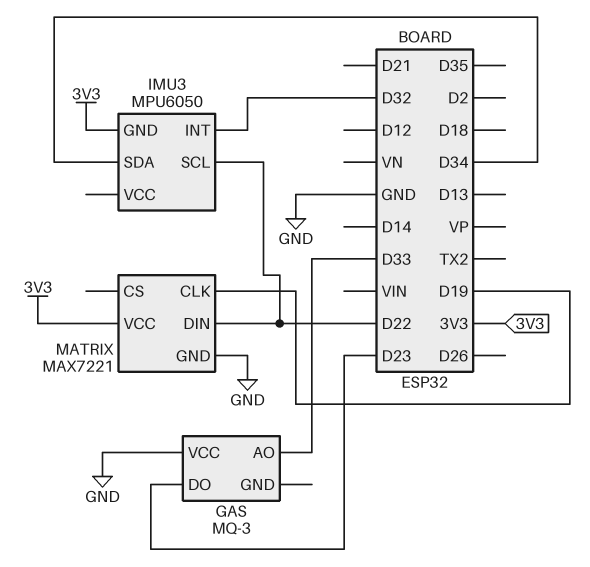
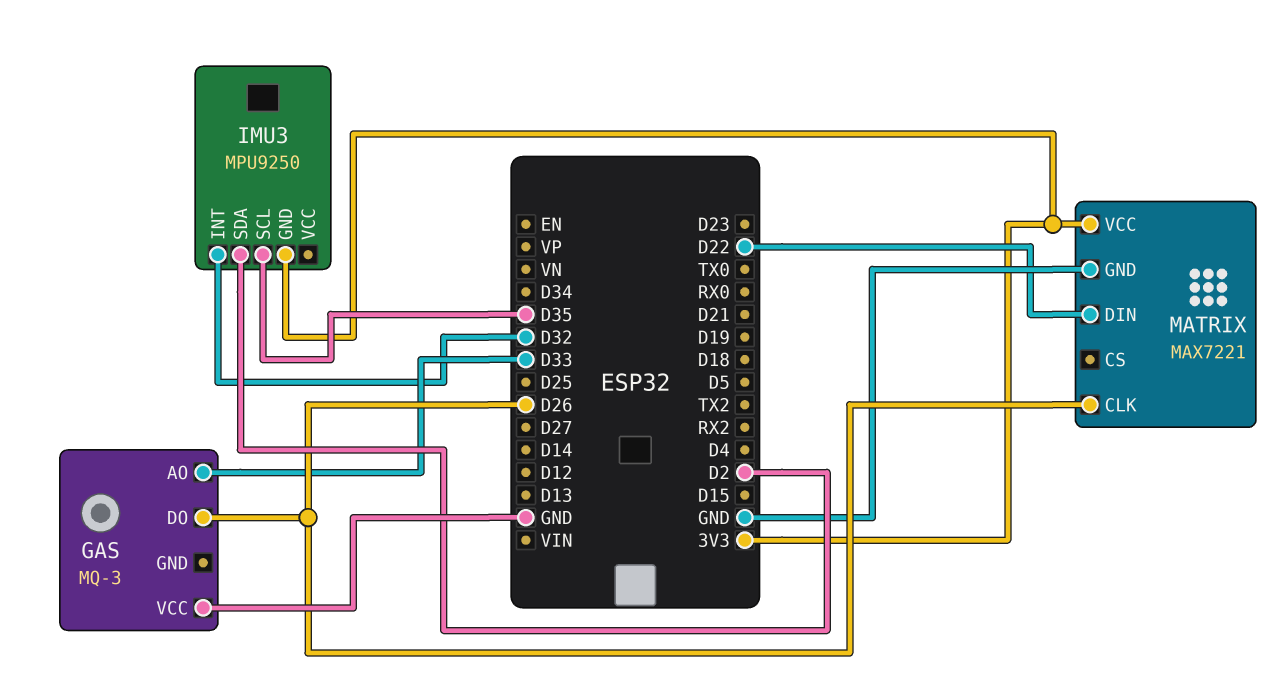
GAS pin DO: D23 -> D26
IMU3: MPU6050 -> MPU9250
IMU3 pin SCL: D22 -> D35
IMU3 pin SDA: D34 -> D2
MATRIX pin CLK: D19 -> D26

